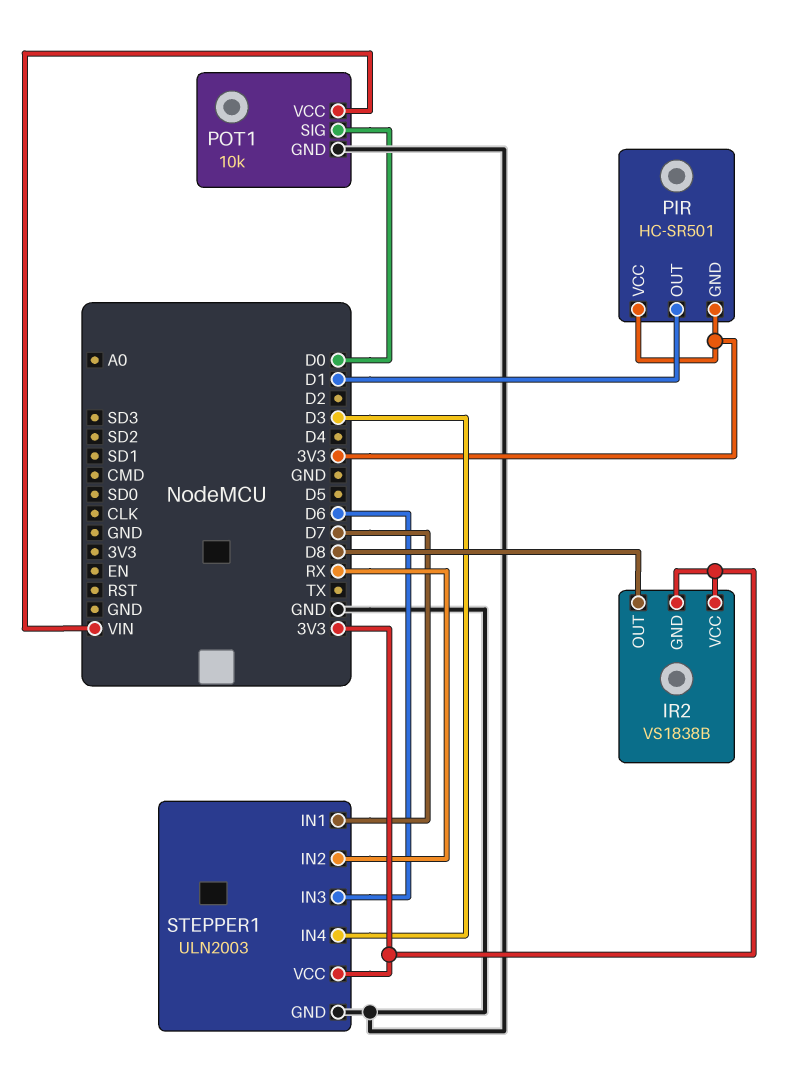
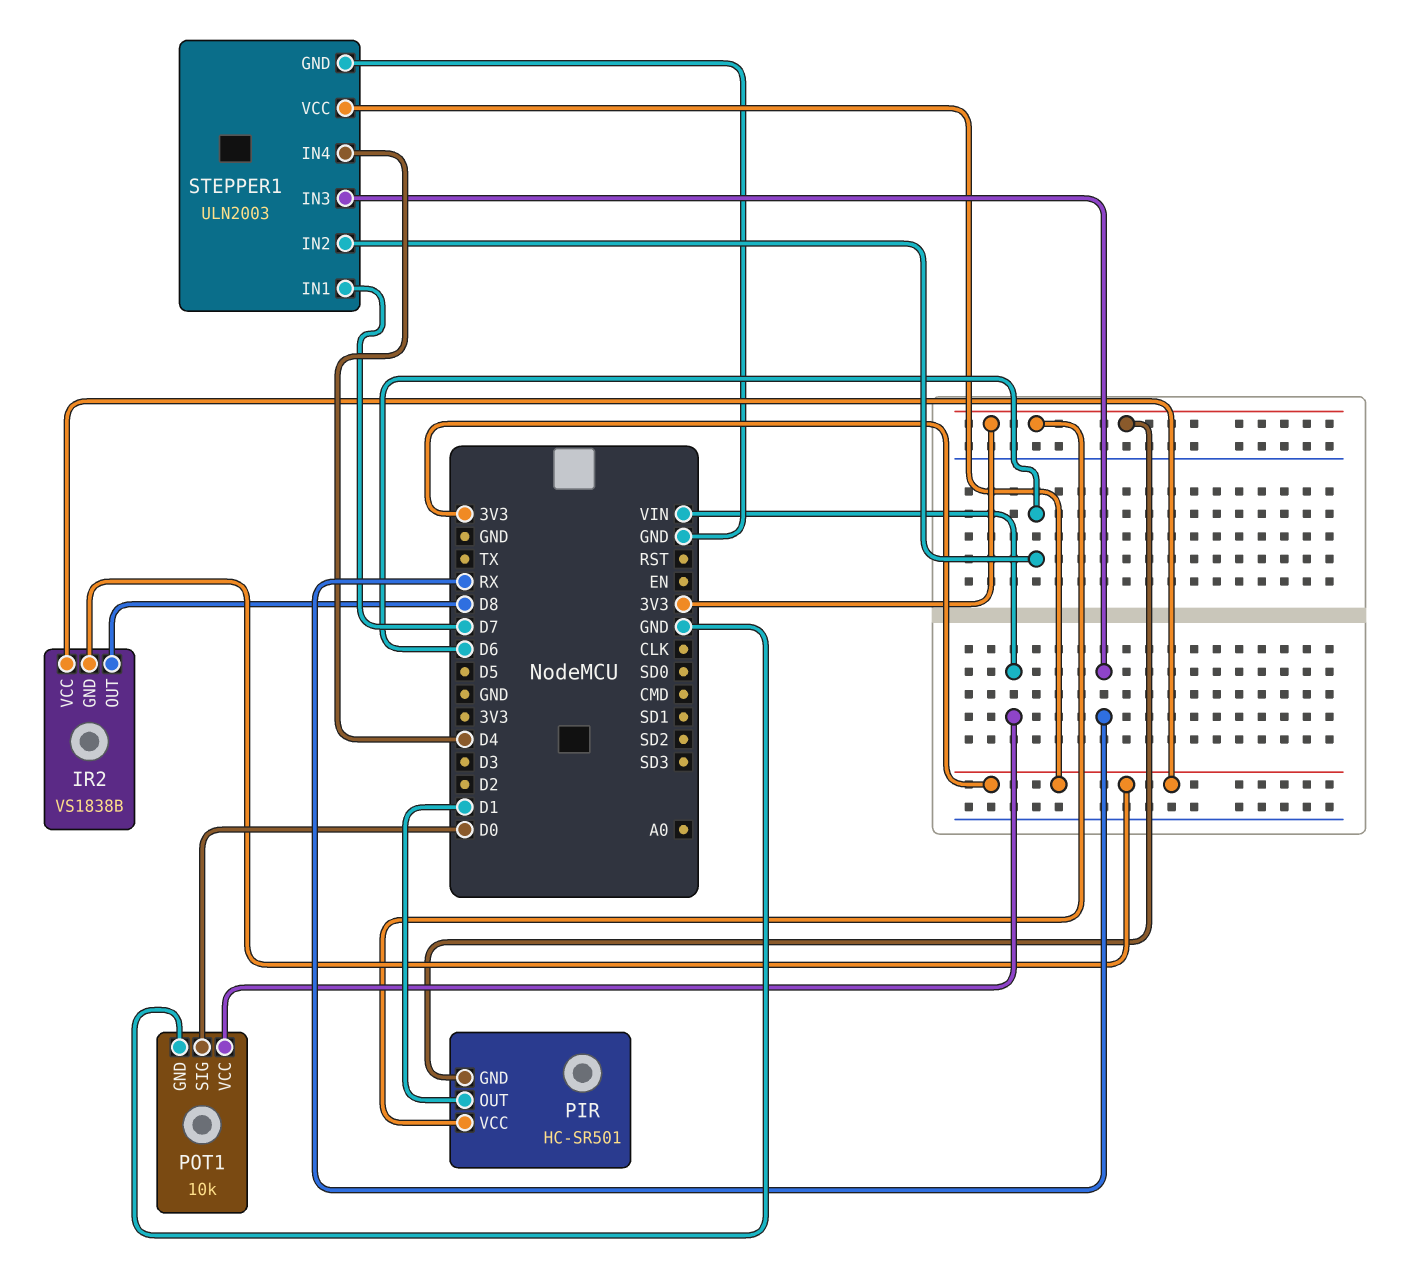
STEPPER1 pin IN2: RX -> D6
STEPPER1 pin IN3: D6 -> RX
STEPPER1 pin IN4: D3 -> D4

